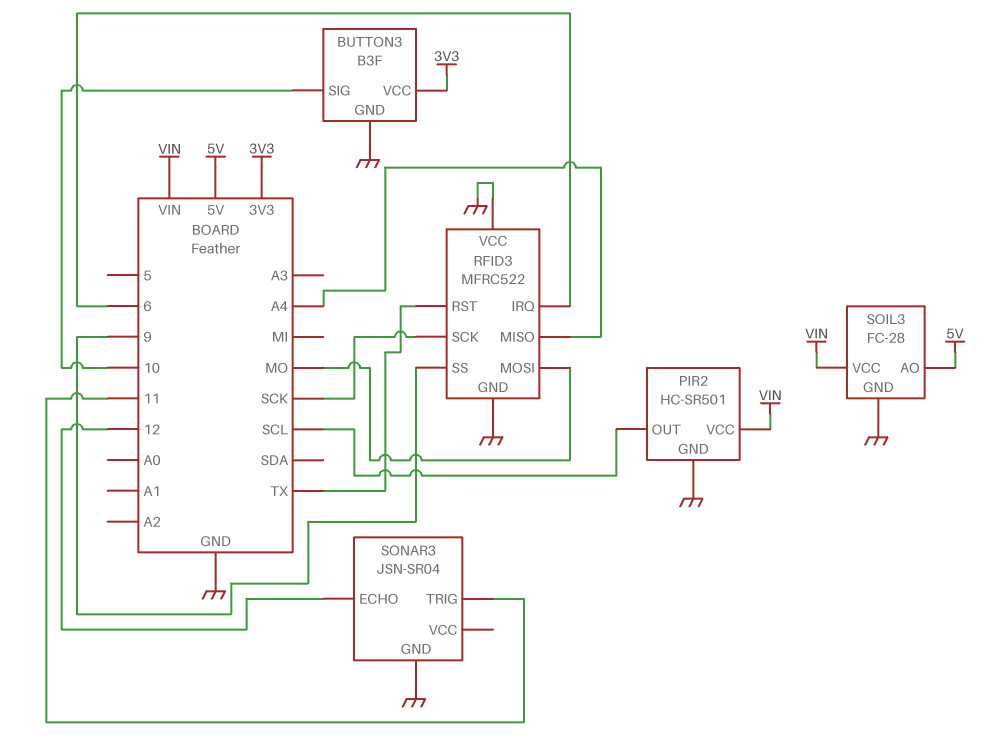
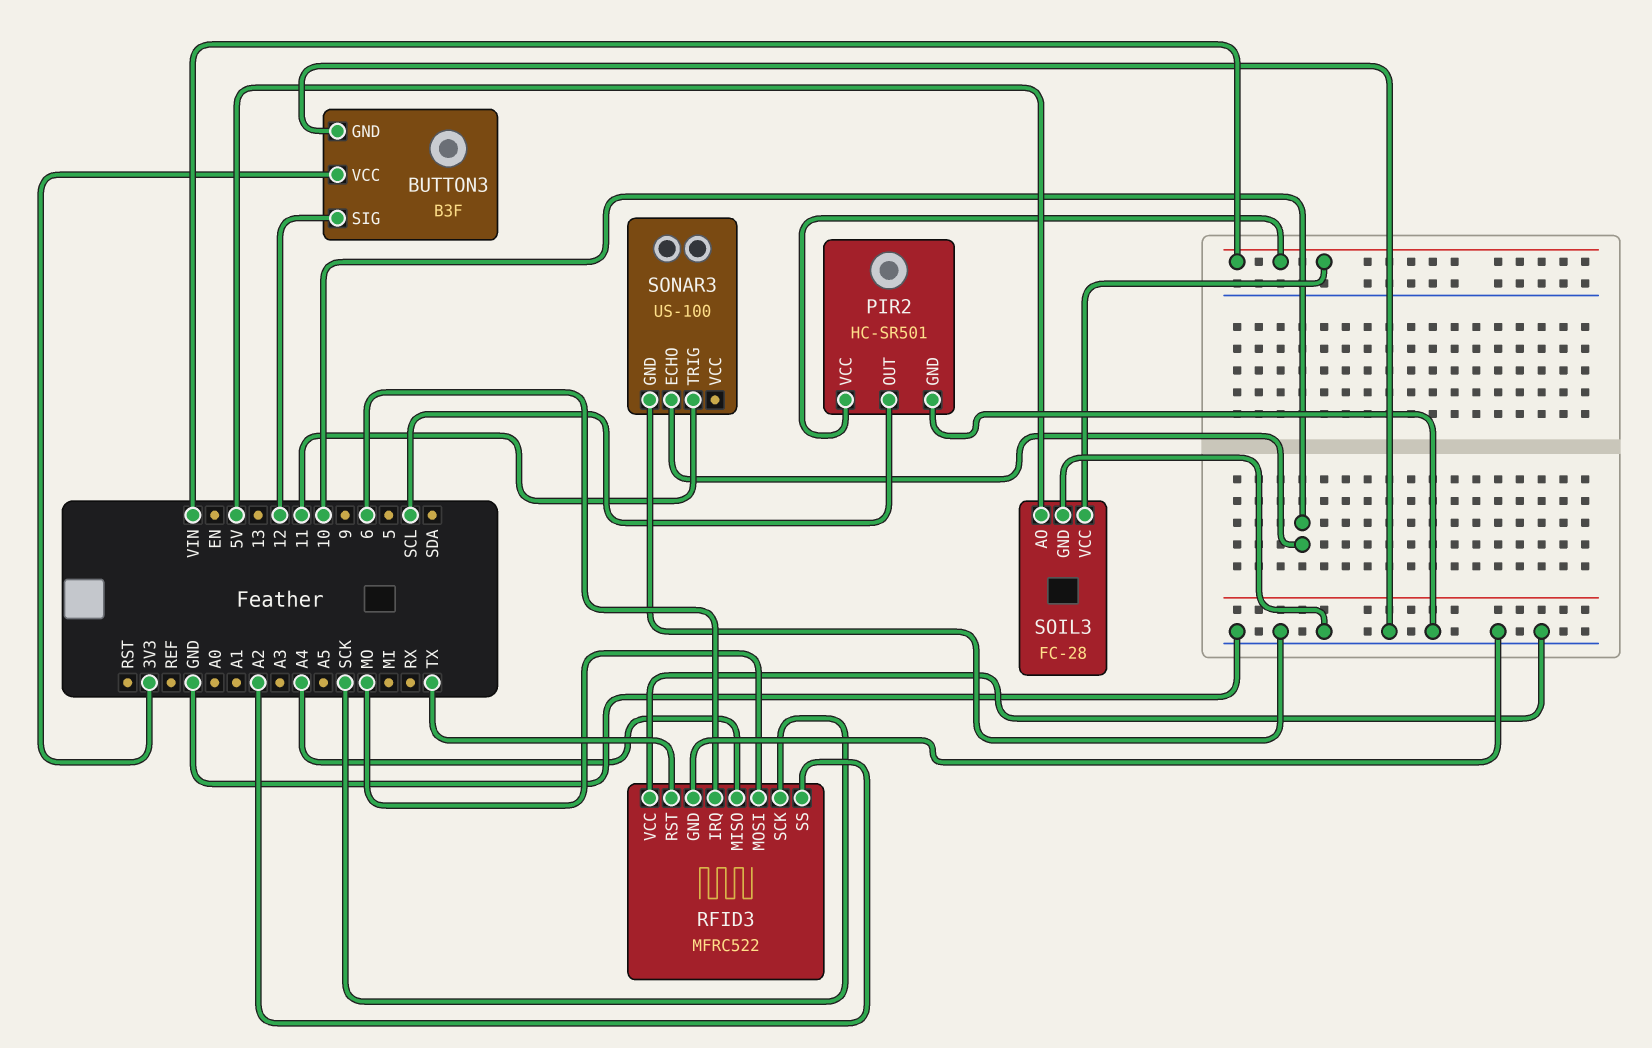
BUTTON3 pin SIG: 10 -> 12
RFID3 pin SS: 9 -> A2
SONAR3: JSN-SR04 -> US-100
SONAR3 pin ECHO: 12 -> 10

